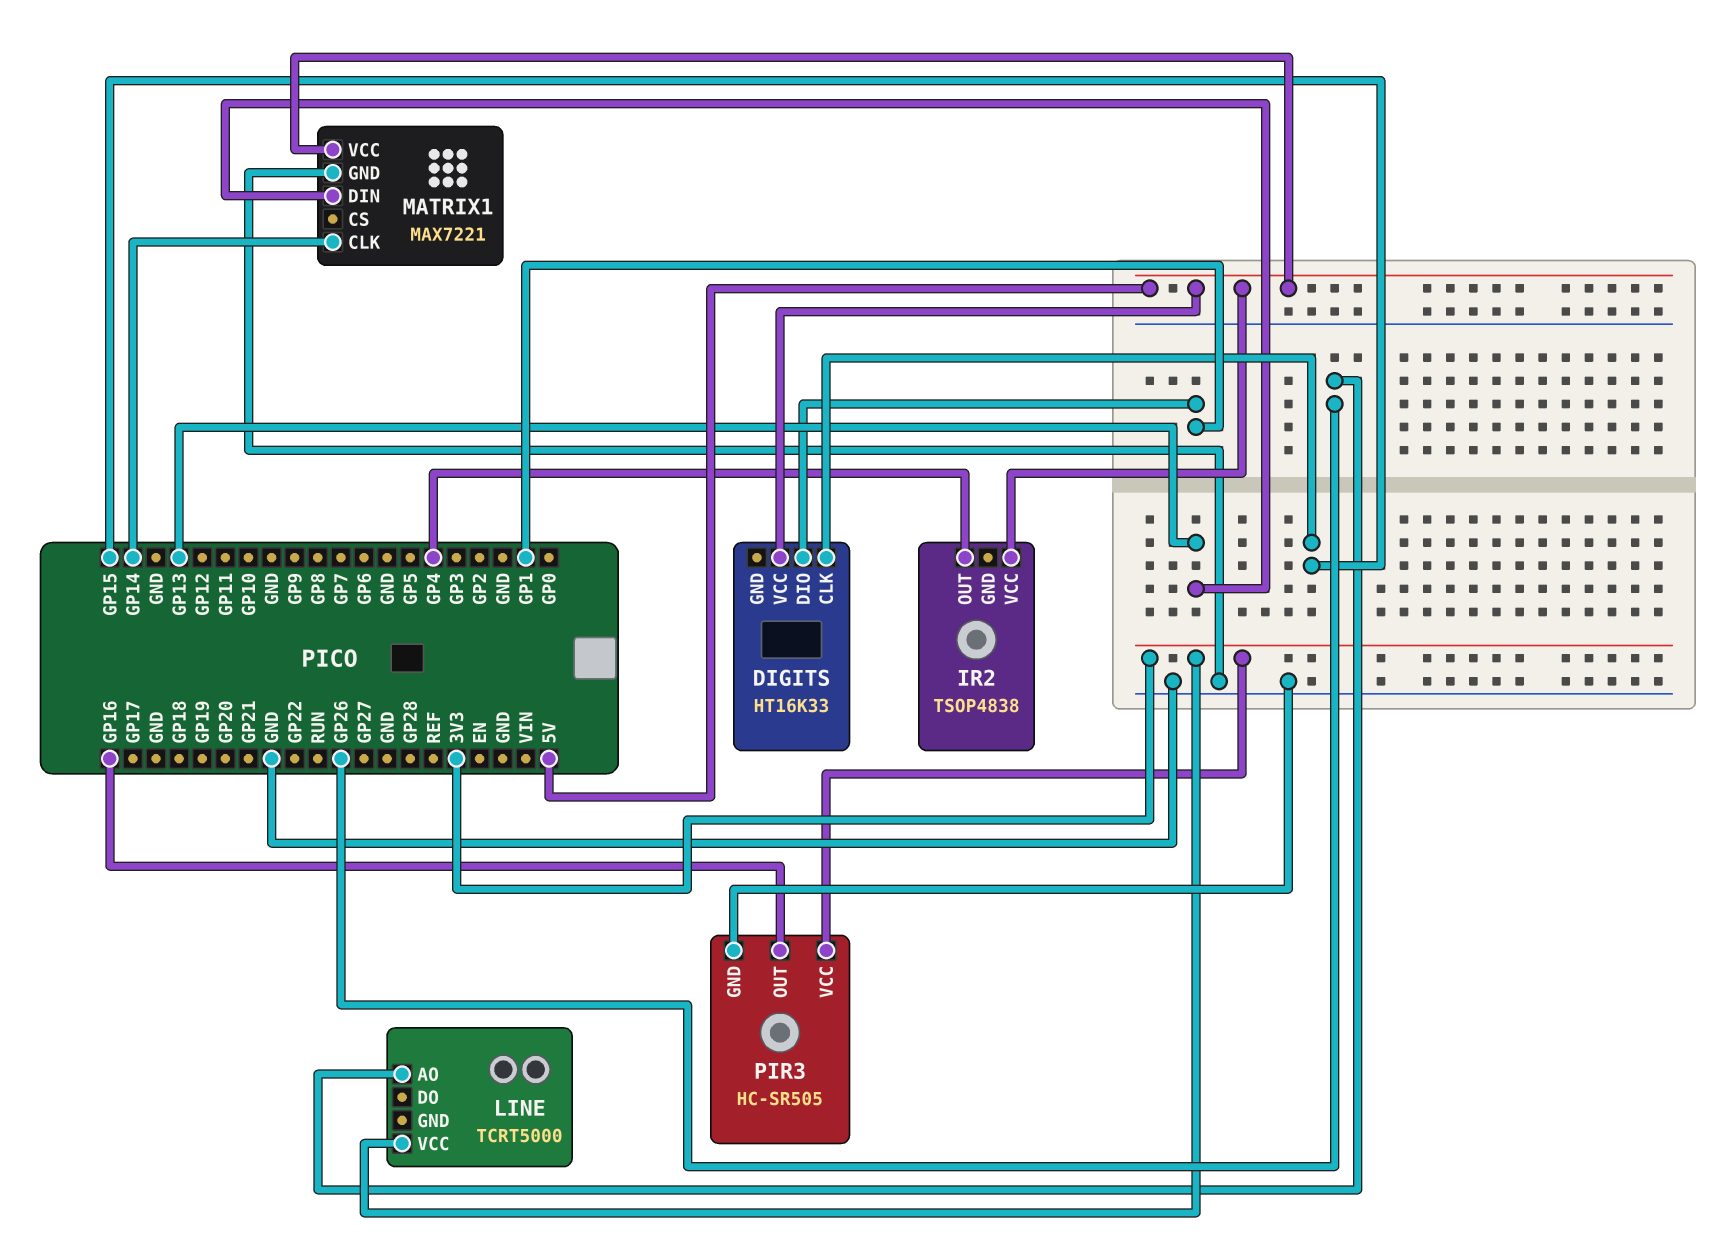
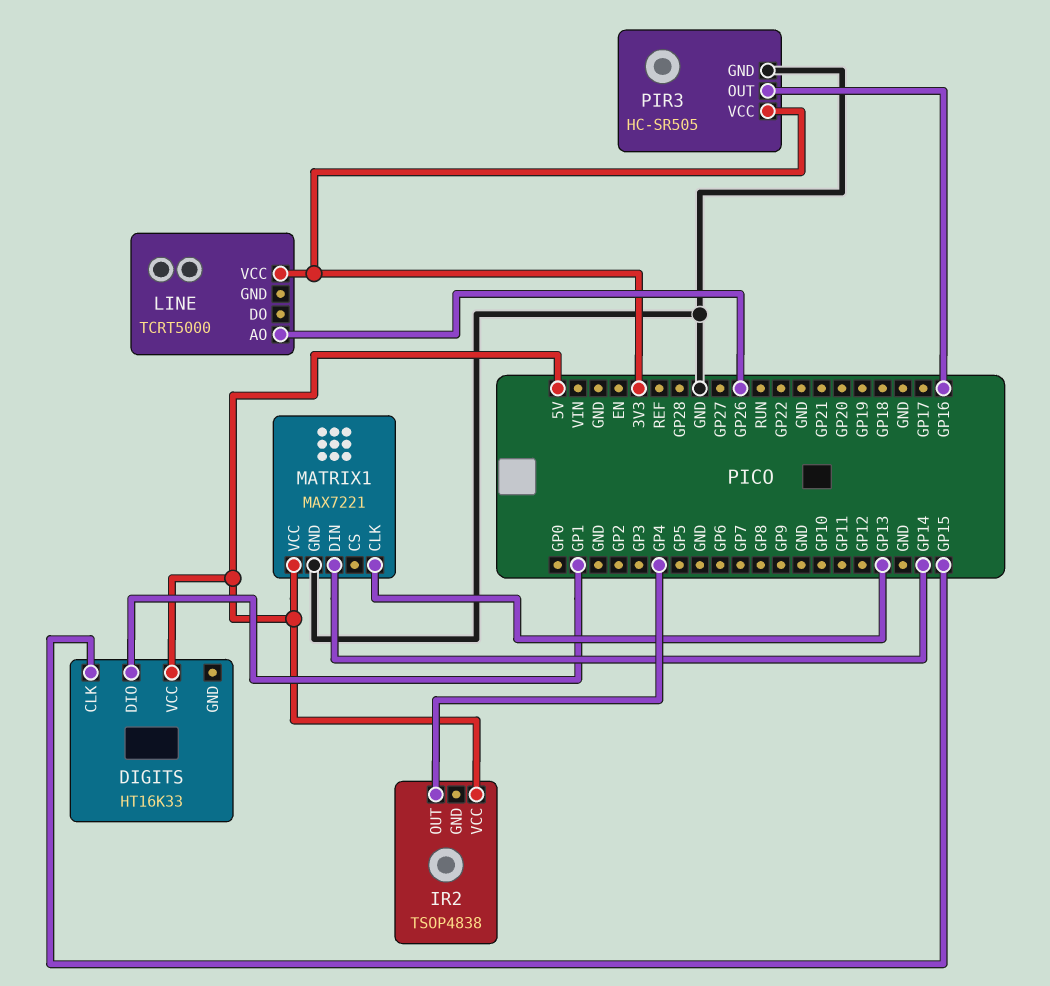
MATRIX1 pin CLK: GP14 -> GP13
MATRIX1 pin DIN: GP13 -> GP14

